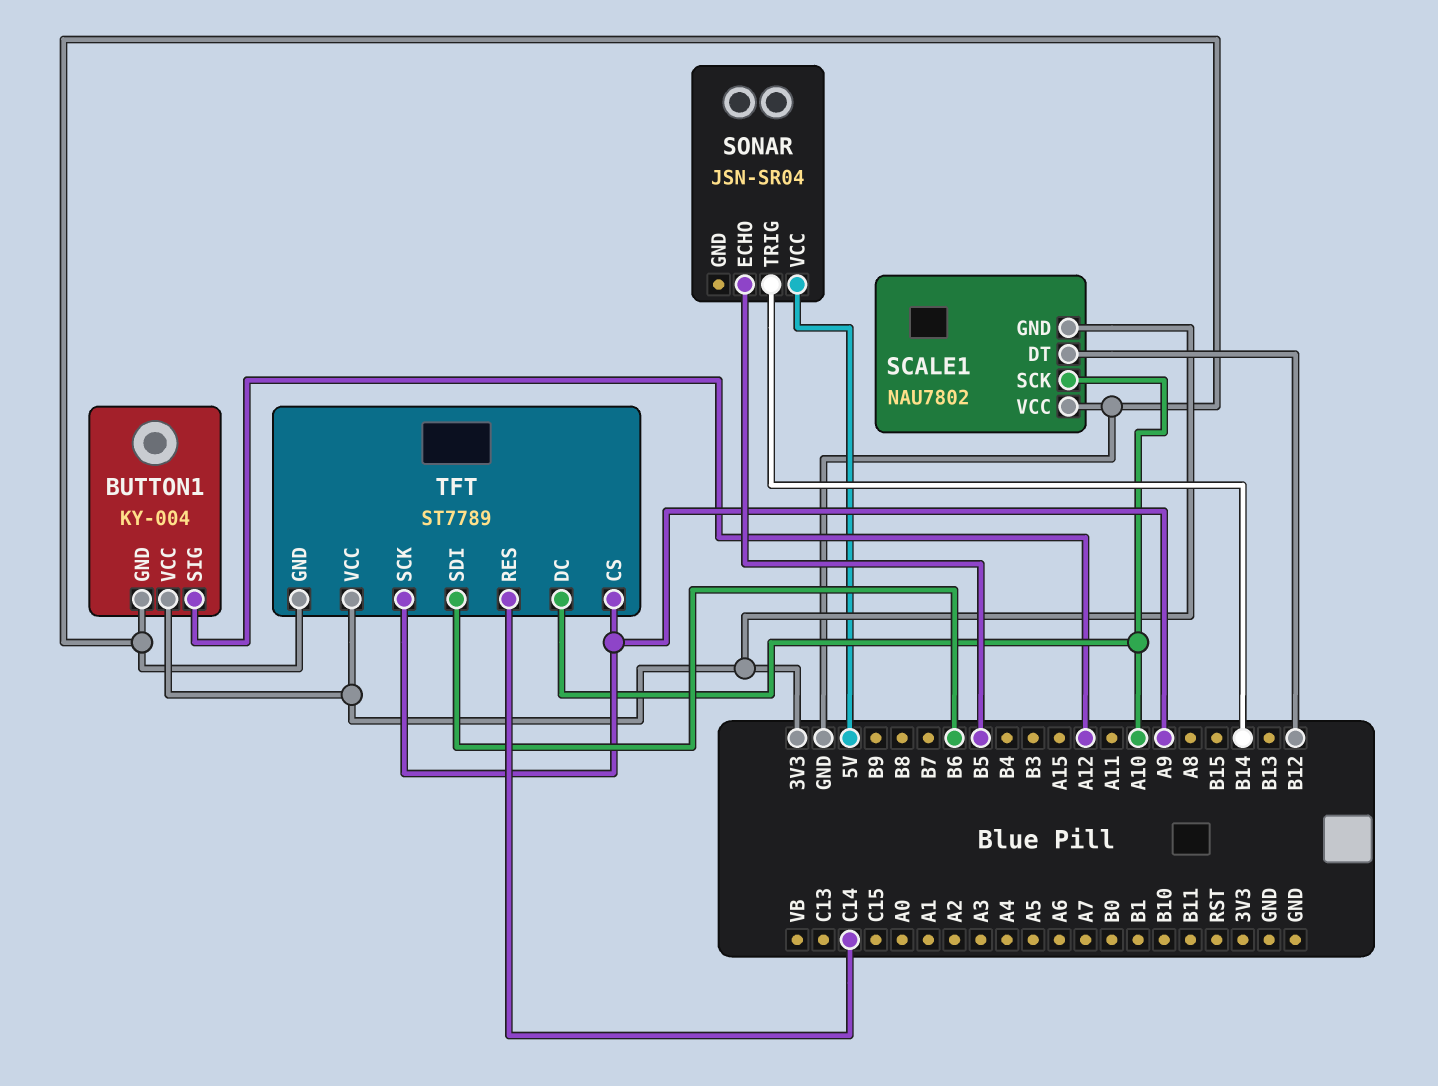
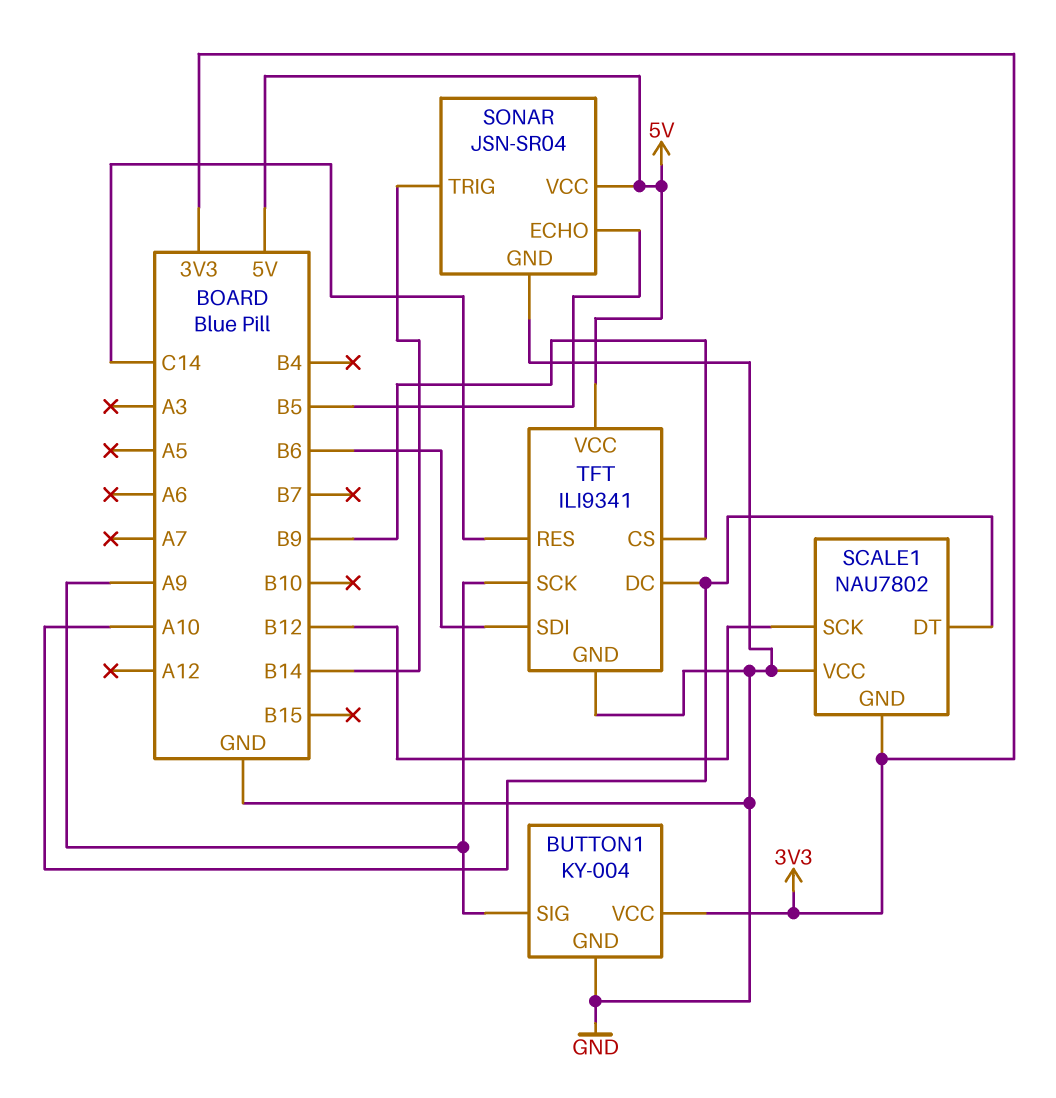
BUTTON1 pin SIG: A12 -> A9
SCALE1 pin DT: B12 -> A10
SCALE1 pin SCK: A10 -> B12
SONAR pin GND: none -> GND
TFT: ST7789 -> ILI9341
TFT pin CS: A9 -> B9
TFT pin VCC: 3V3 -> 5V

